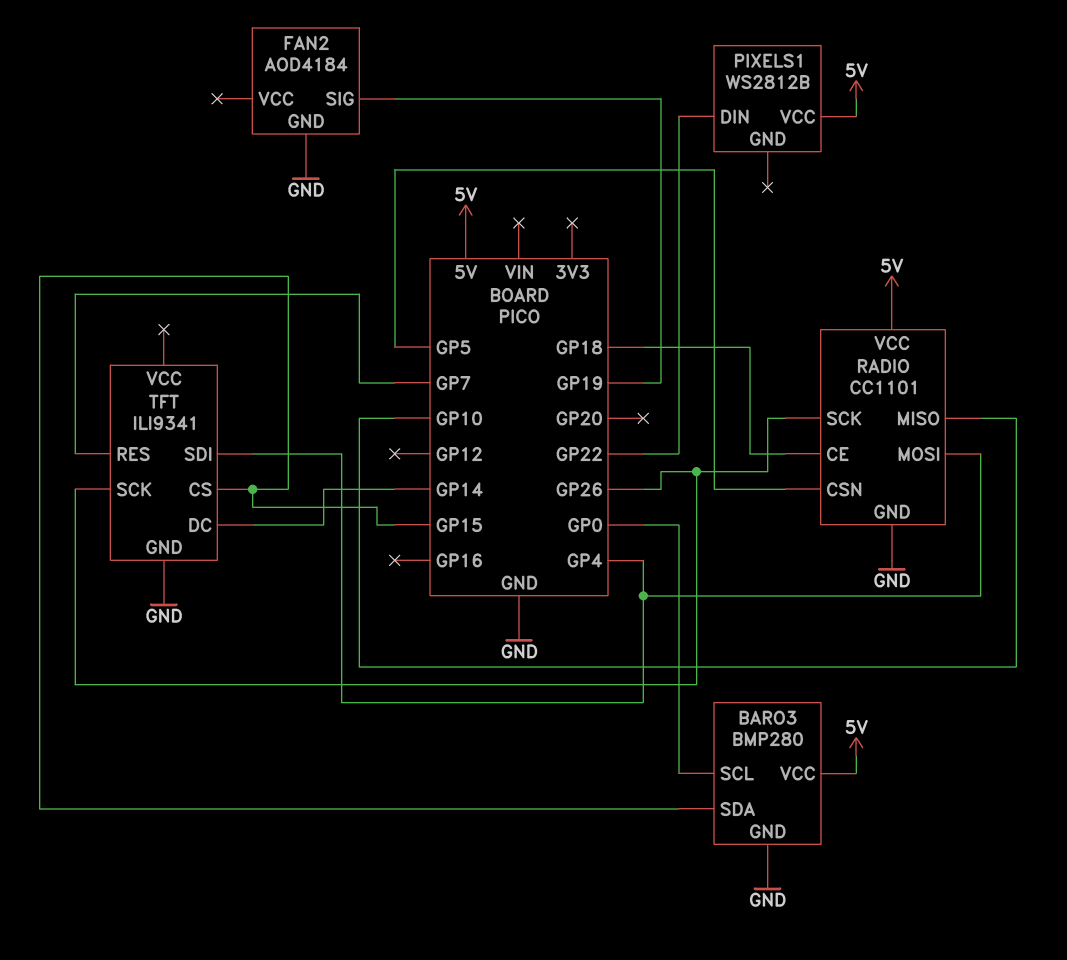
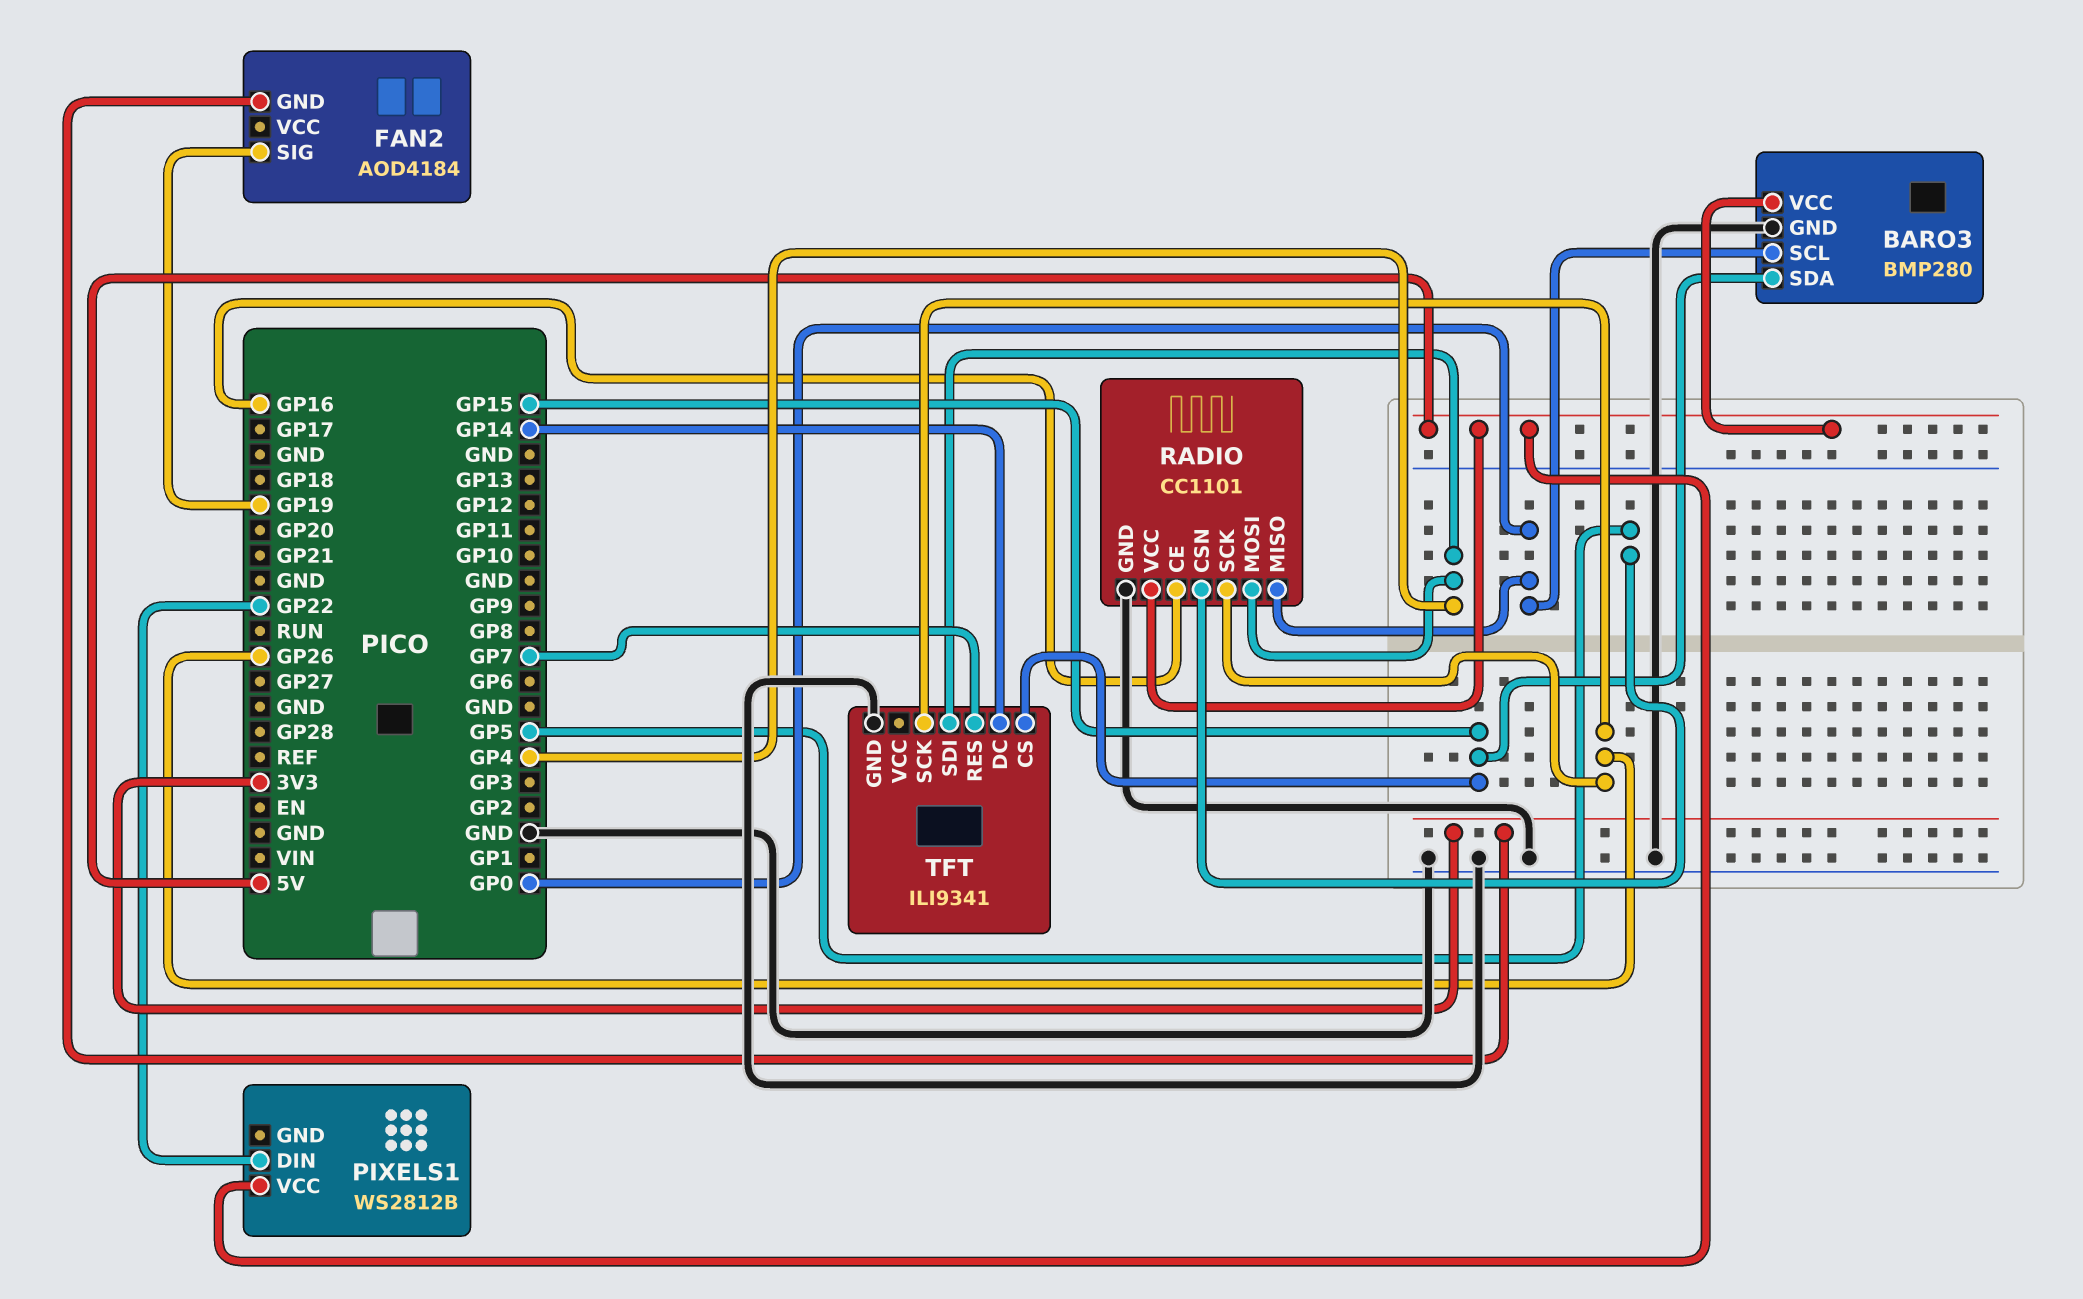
FAN2 pin GND: GND -> 3V3
RADIO pin CE: GP18 -> GP16
RADIO pin MISO: GP10 -> GP0

